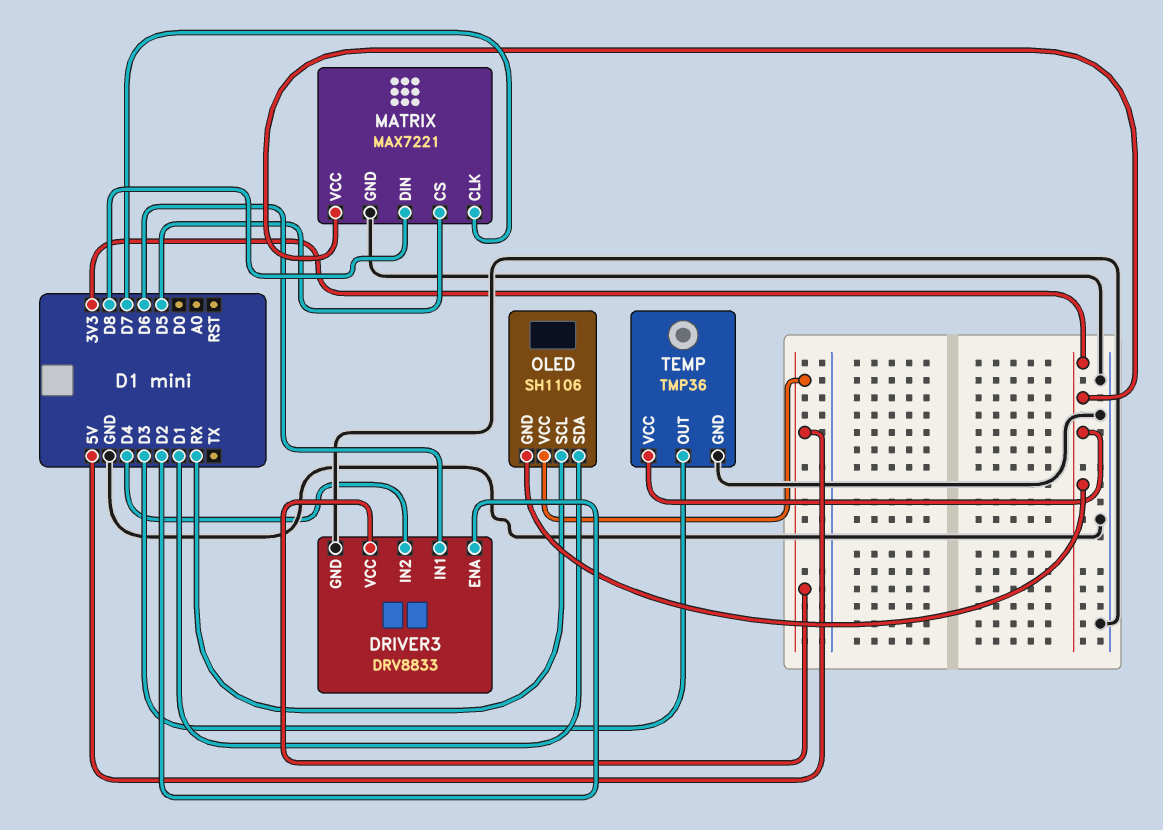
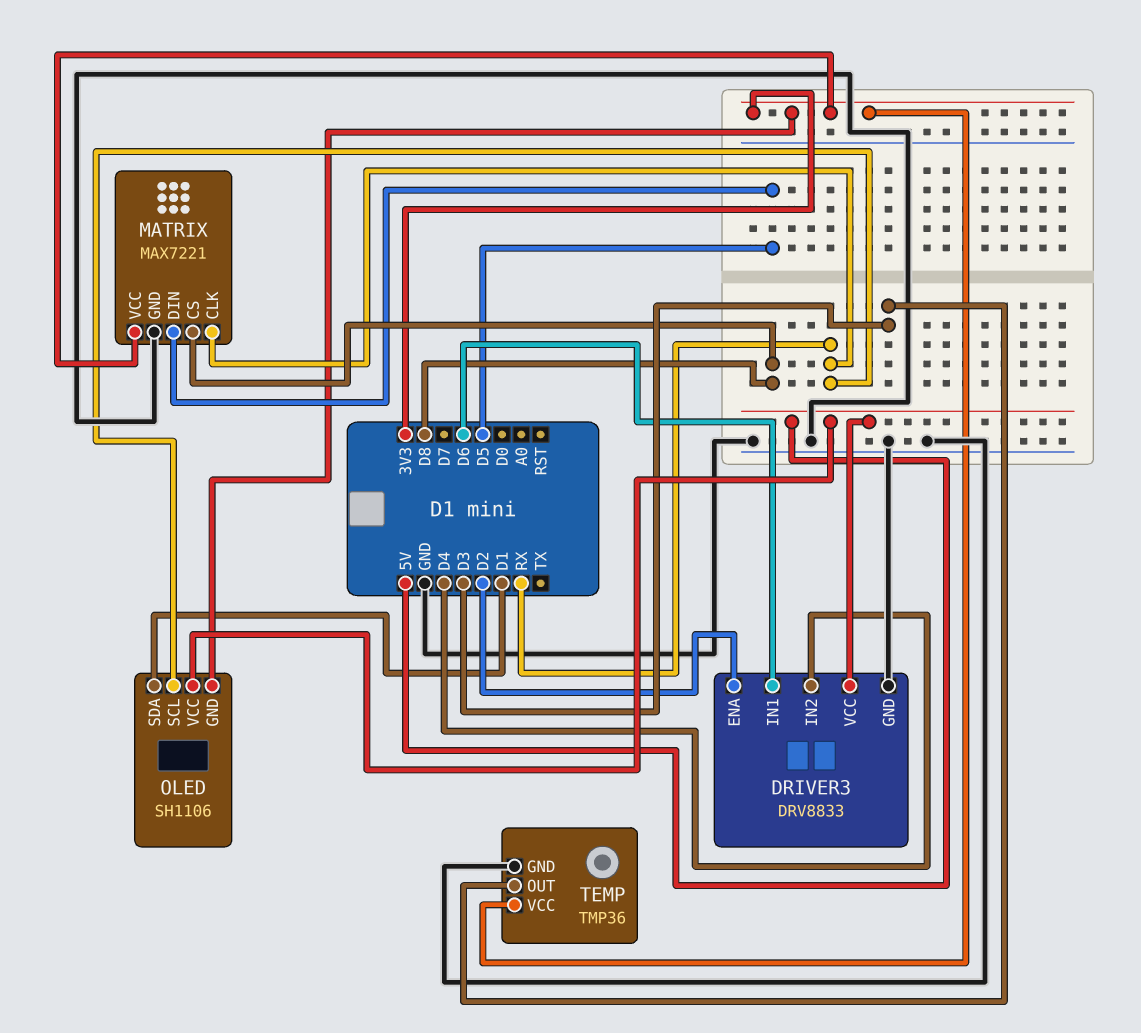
MATRIX pin CLK: D7 -> RX
MATRIX pin CS: D5 -> D8
MATRIX pin DIN: D8 -> D5

